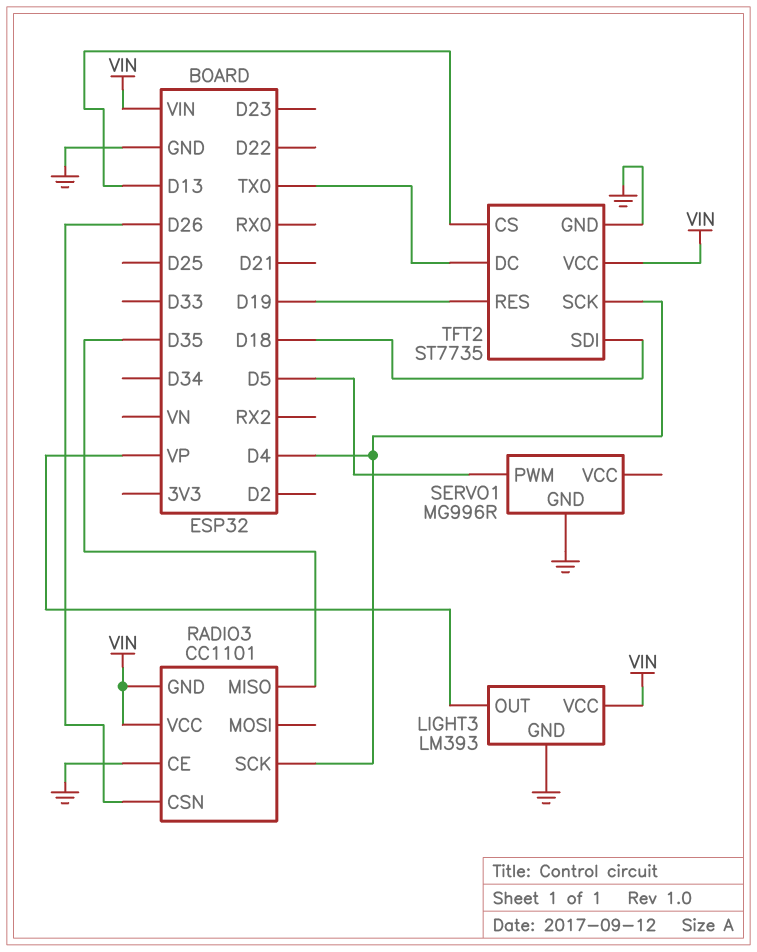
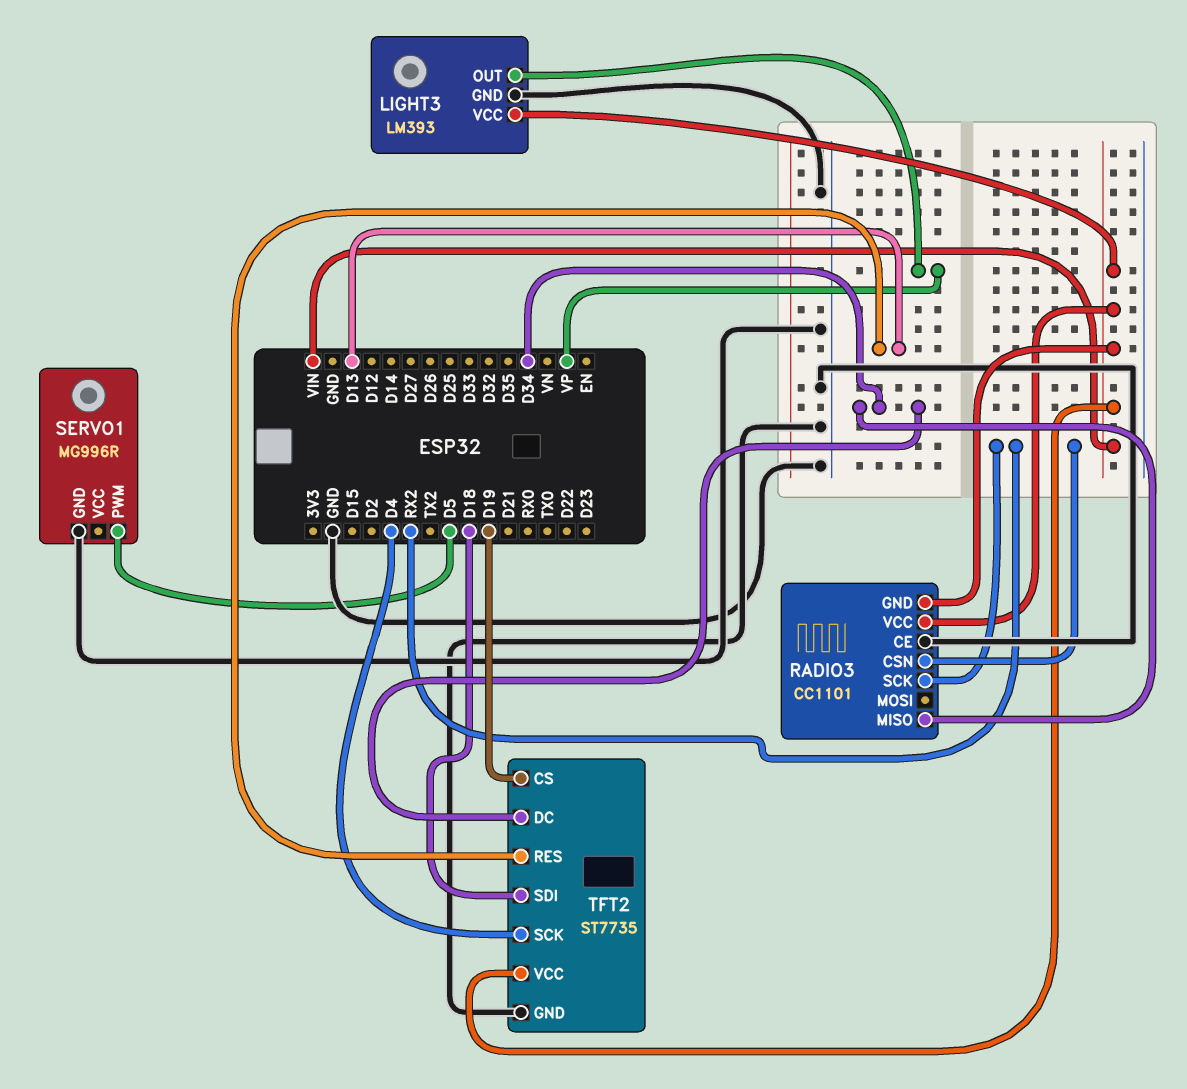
RADIO3 pin CSN: D26 -> RX2
RADIO3 pin MISO: D35 -> D34
RADIO3 pin SCK: D4 -> RX2
TFT2 pin CS: D13 -> D19
TFT2 pin DC: TX0 -> D34
TFT2 pin RES: D19 -> D13

